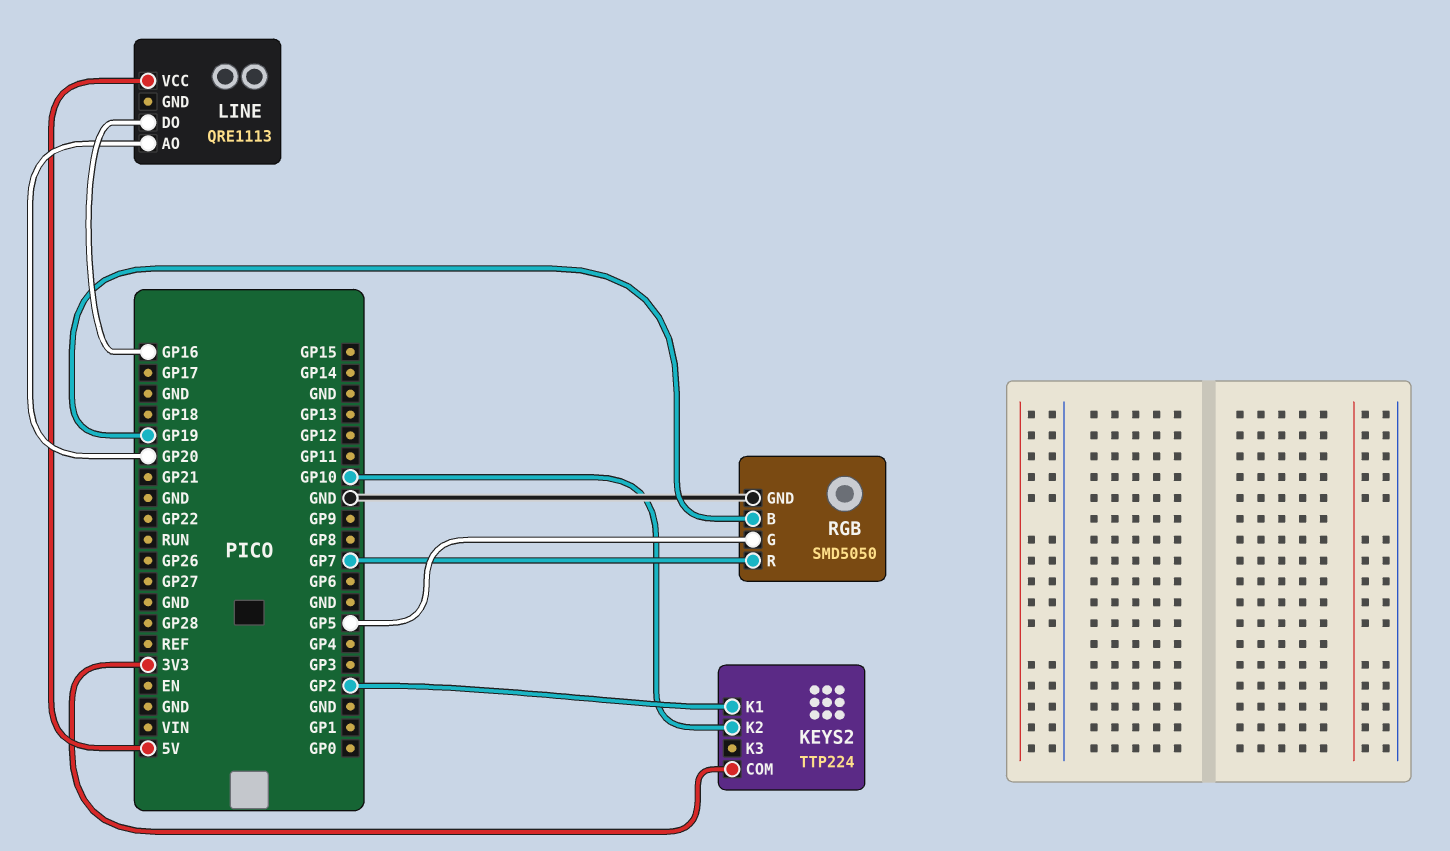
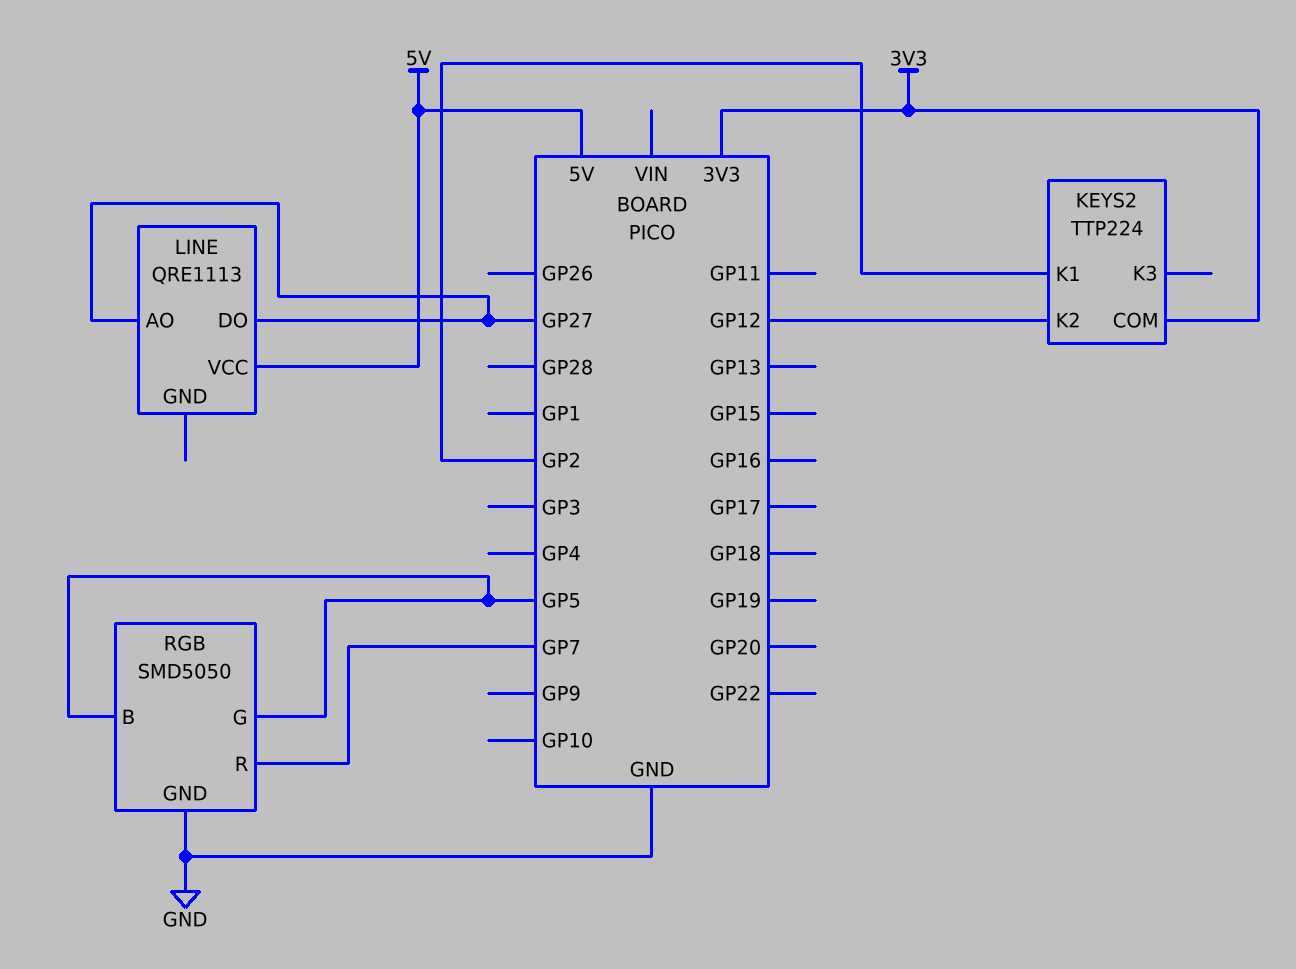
KEYS2 pin K2: GP10 -> GP12
LINE pin AO: GP20 -> GP27
LINE pin DO: GP16 -> GP27
RGB pin B: GP19 -> GP5

